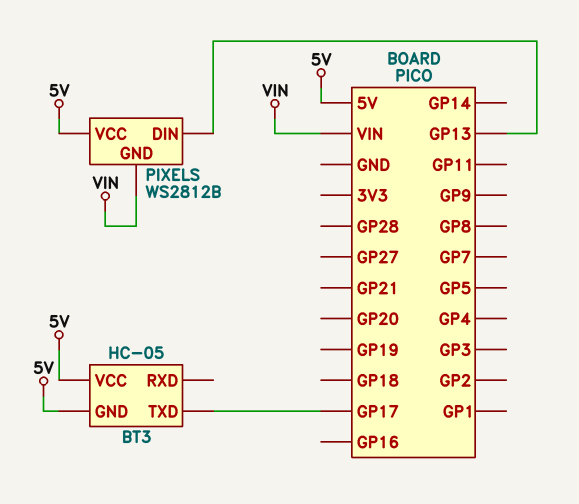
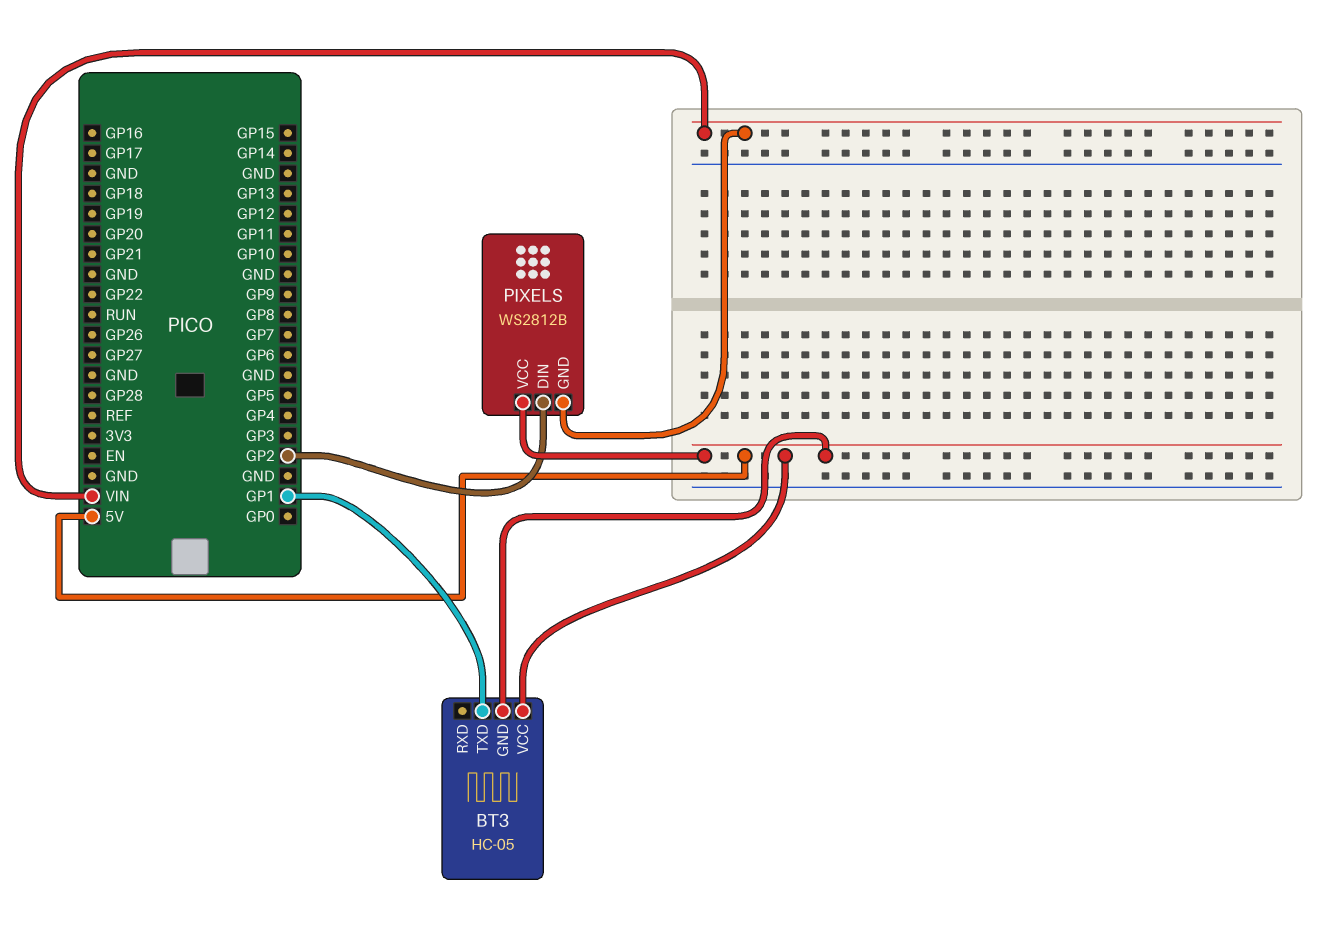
BT3 pin TXD: GP17 -> GP1
PIXELS pin DIN: GP13 -> GP2

